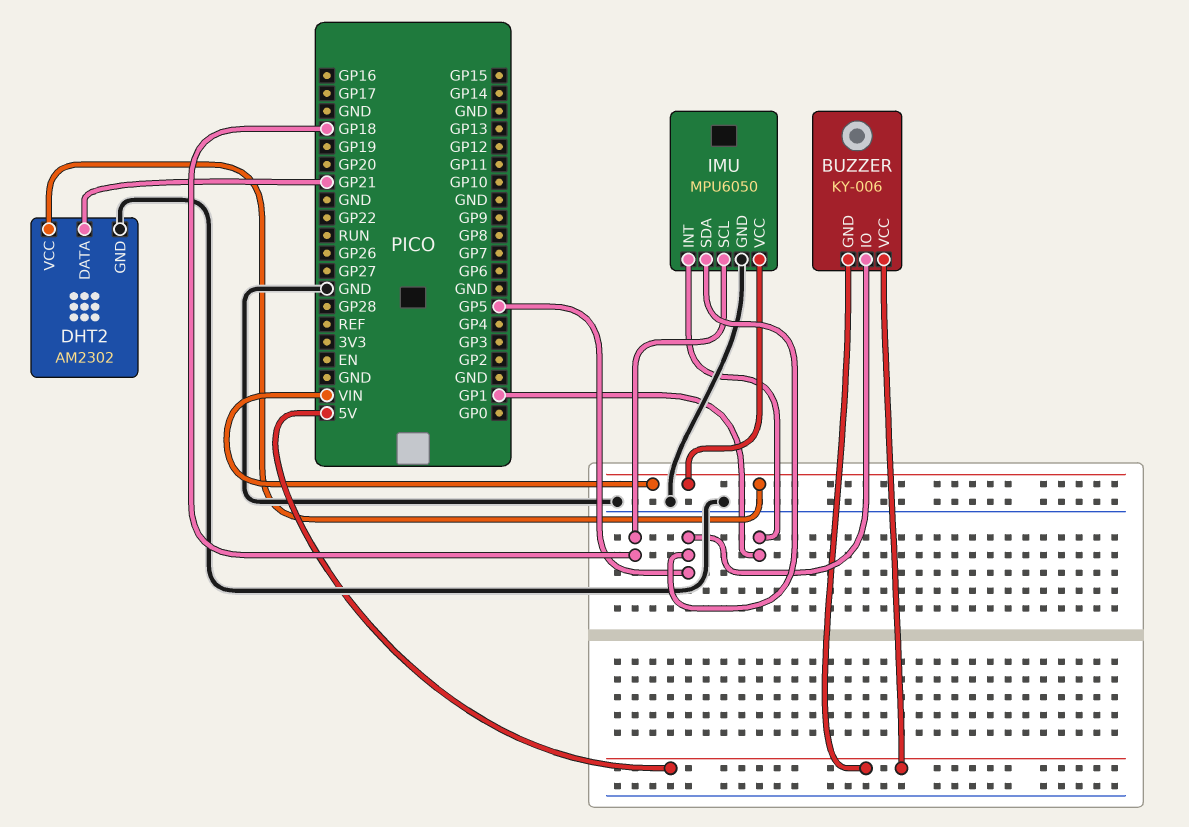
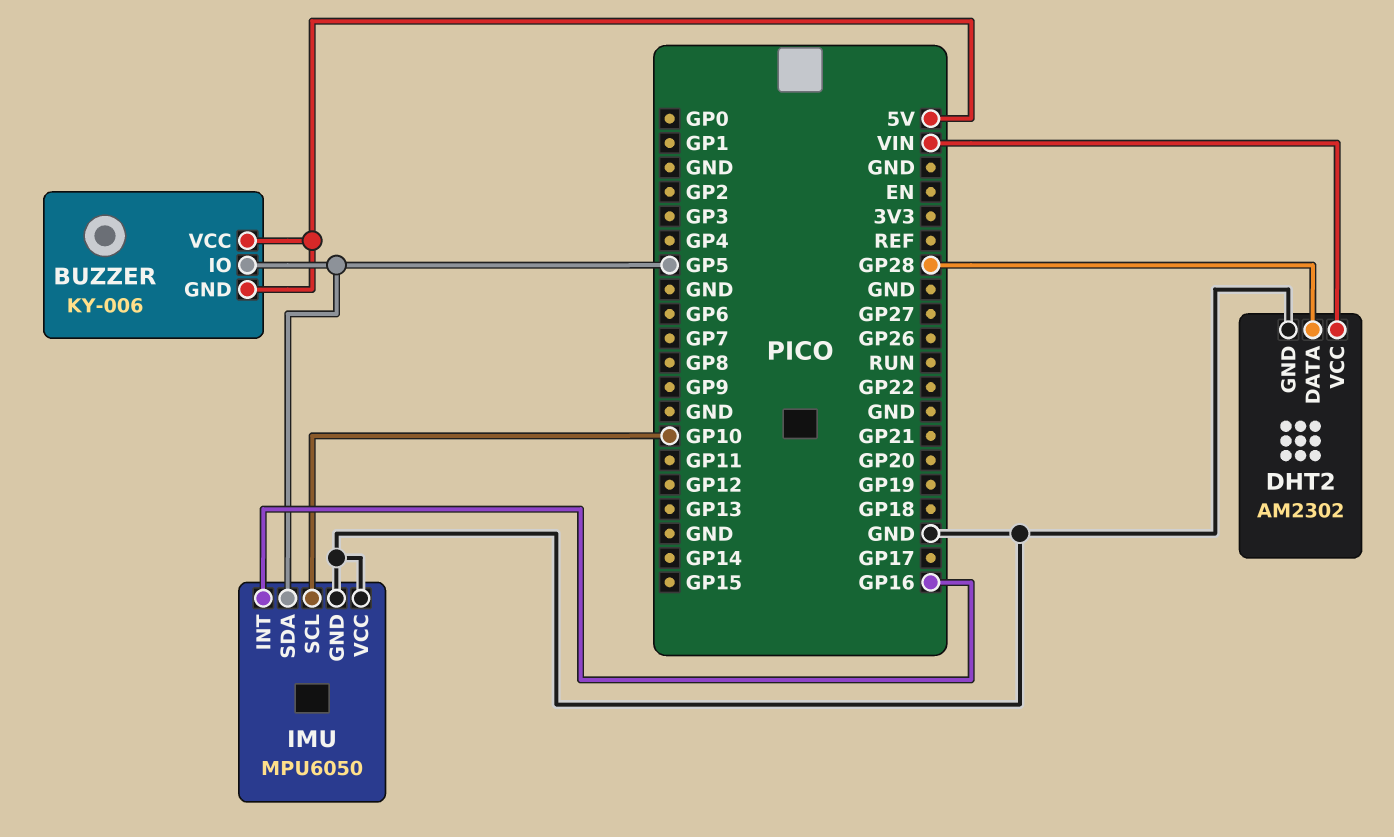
DHT2 pin DATA: GP21 -> GP28
IMU pin INT: GP1 -> GP16
IMU pin SCL: GP18 -> GP10
IMU pin VCC: VIN -> GND

